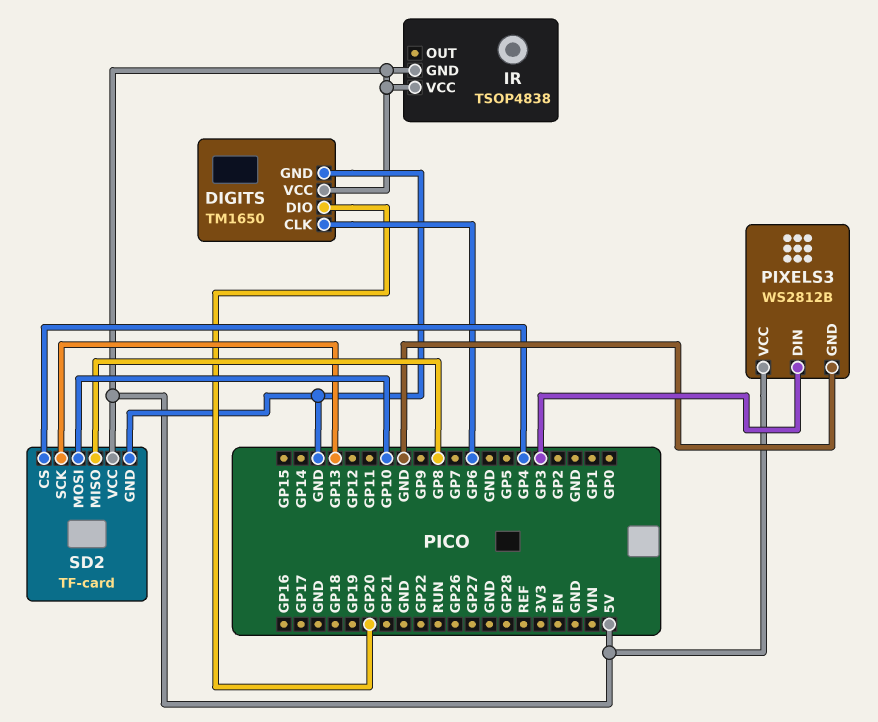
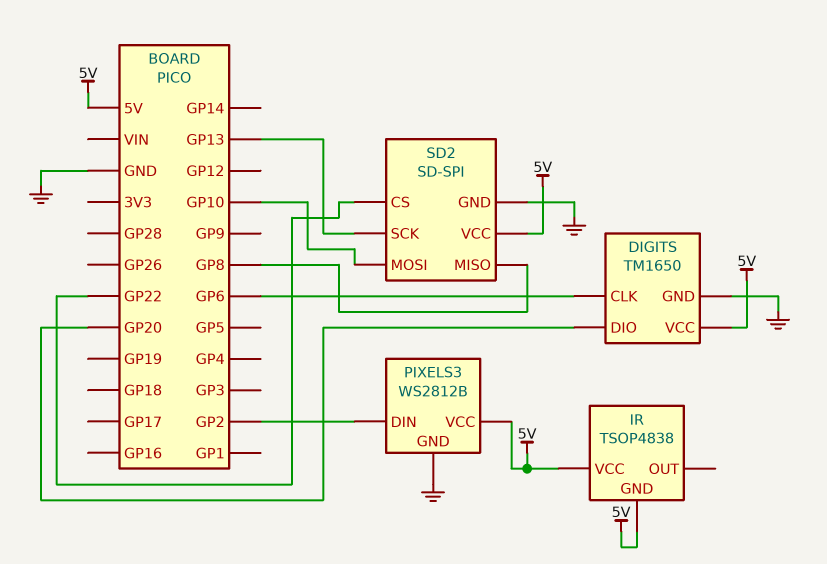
PIXELS3 pin DIN: GP3 -> GP2
SD2: TF-card -> SD-SPI
SD2 pin CS: GP4 -> GP22

